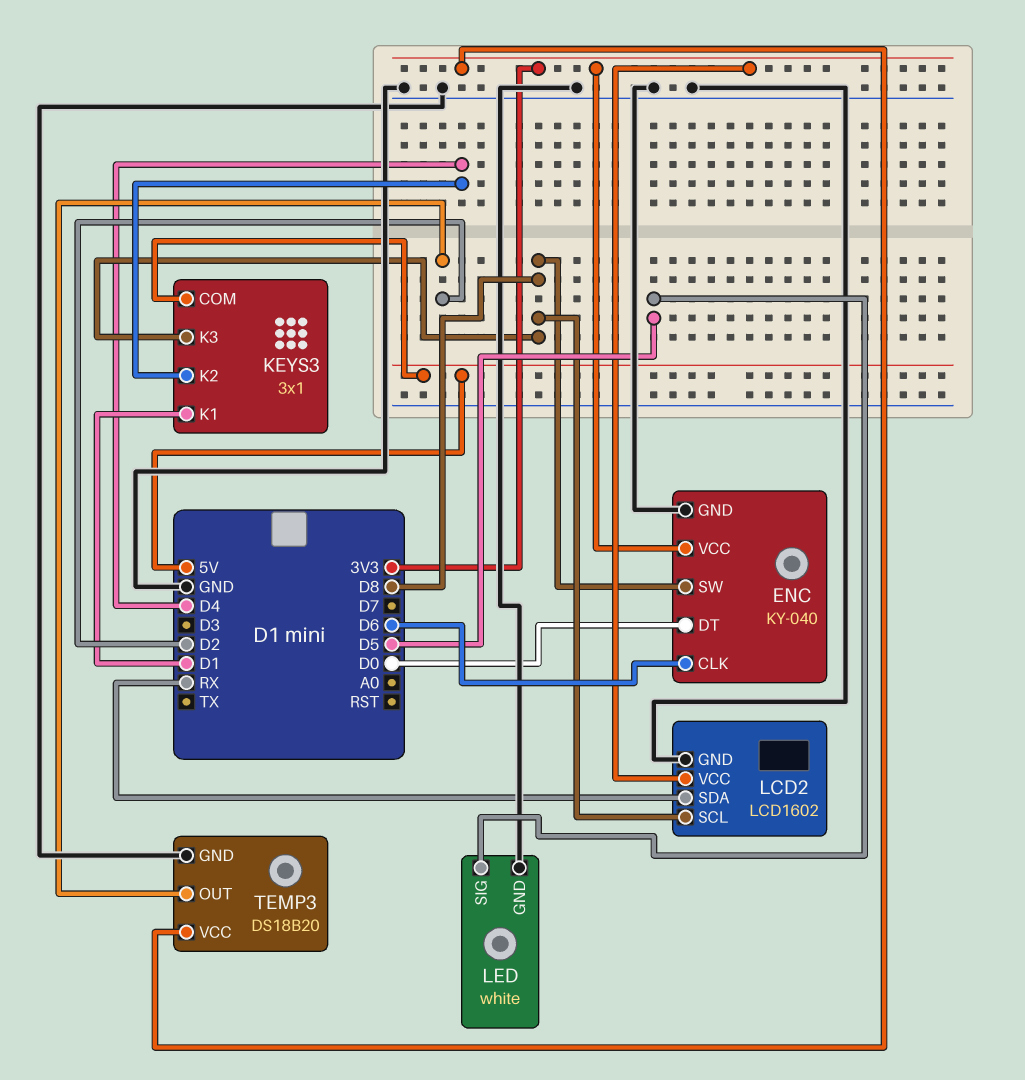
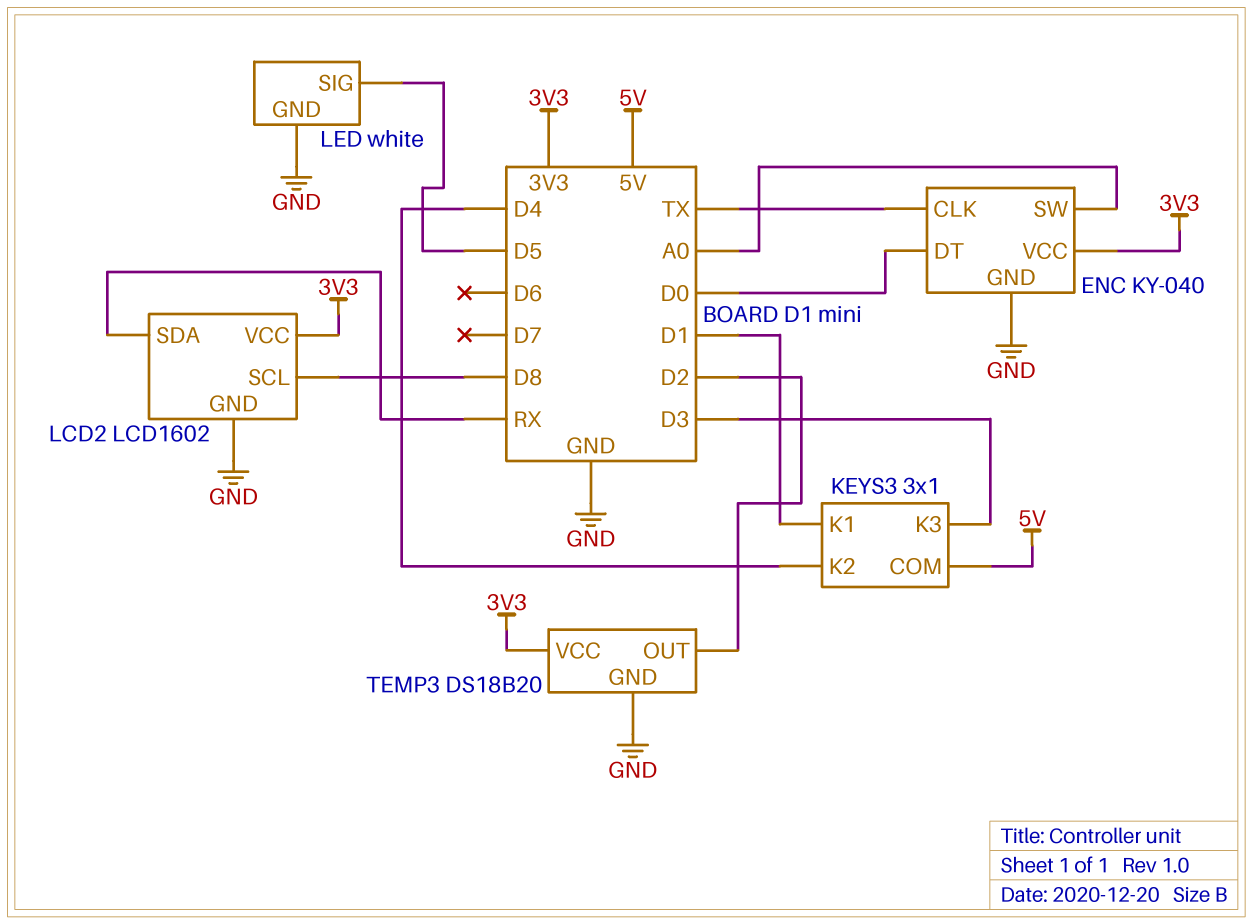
ENC pin CLK: D6 -> TX
ENC pin SW: D8 -> A0
KEYS3 pin K3: D8 -> D3

